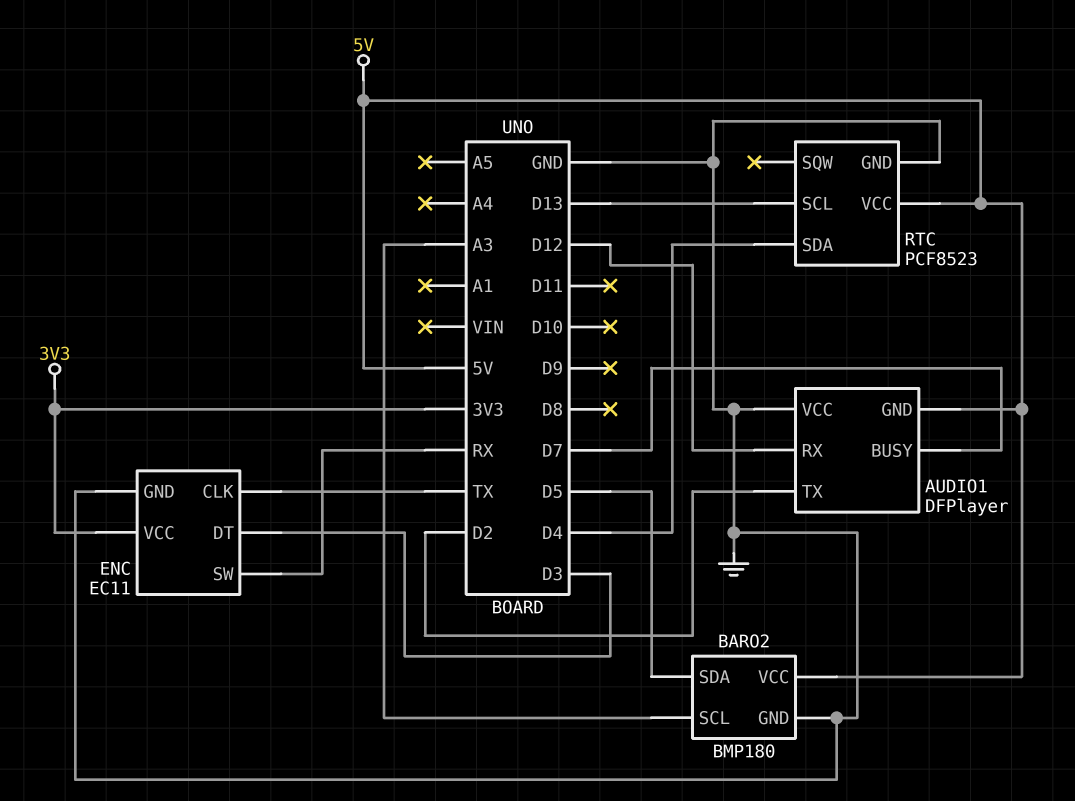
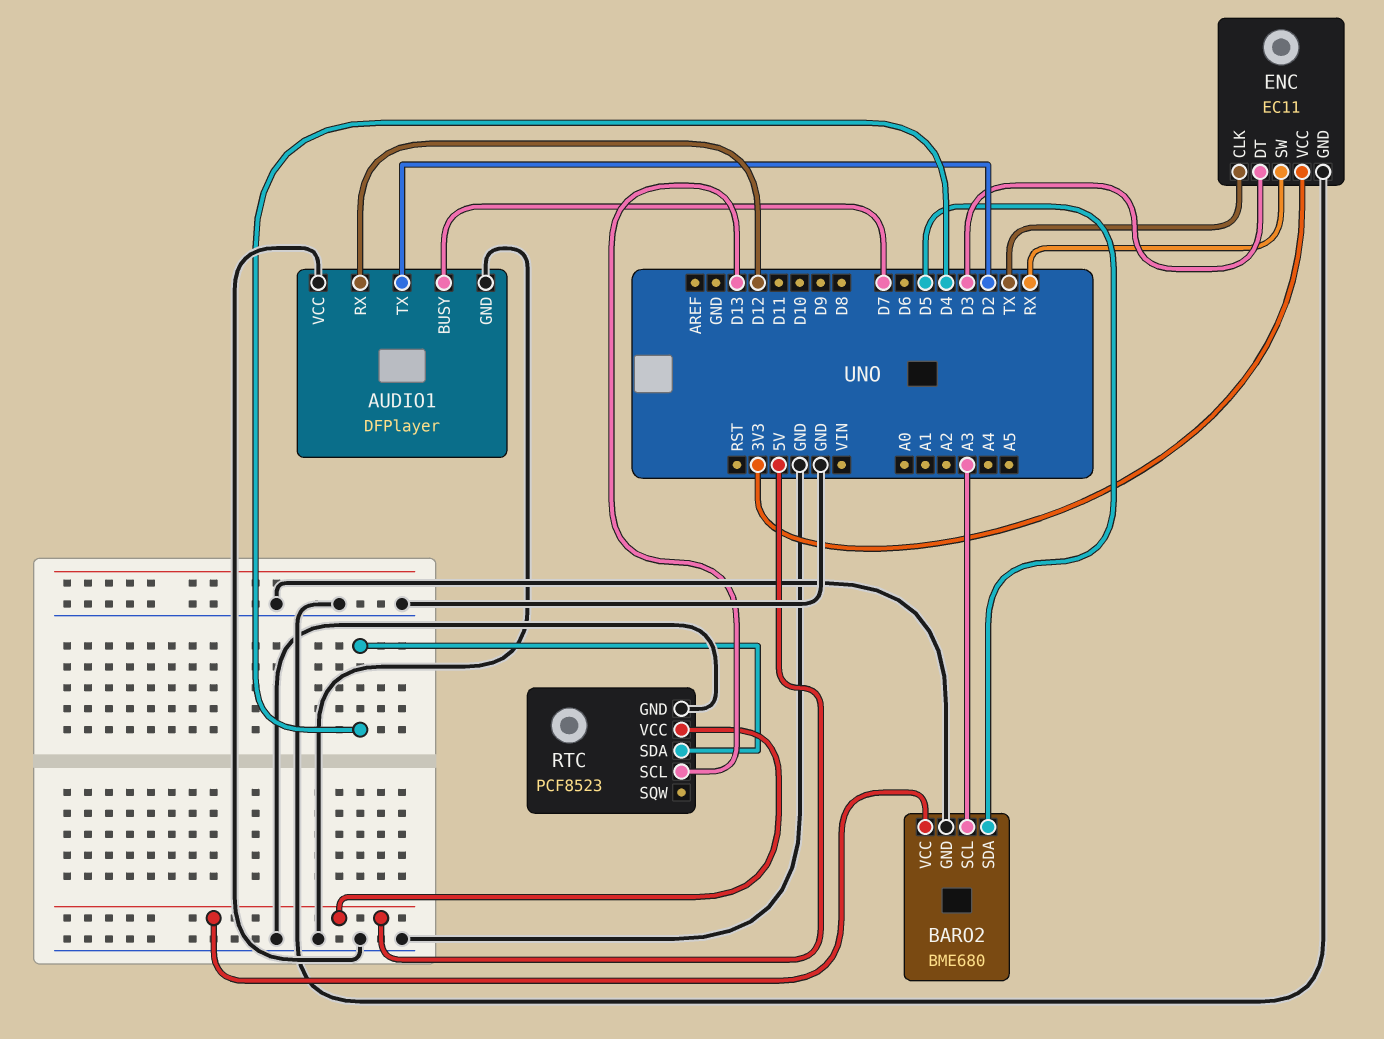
AUDIO1 pin GND: 5V -> GND
BARO2: BMP180 -> BME680

